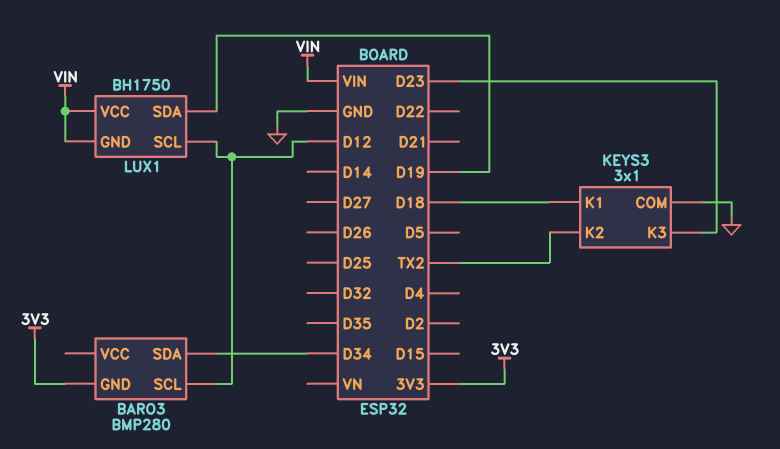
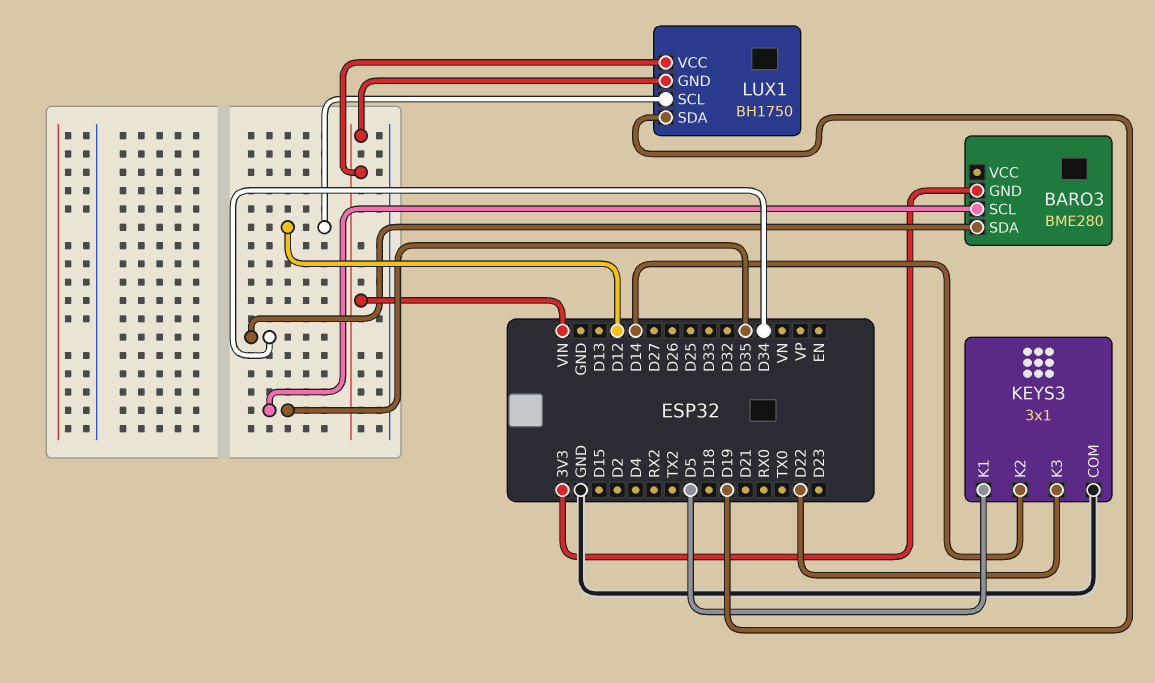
BARO3: BMP280 -> BME280
BARO3 pin SCL: D12 -> D35
KEYS3 pin K1: D18 -> D5
KEYS3 pin K2: TX2 -> D14
KEYS3 pin K3: D23 -> D22

